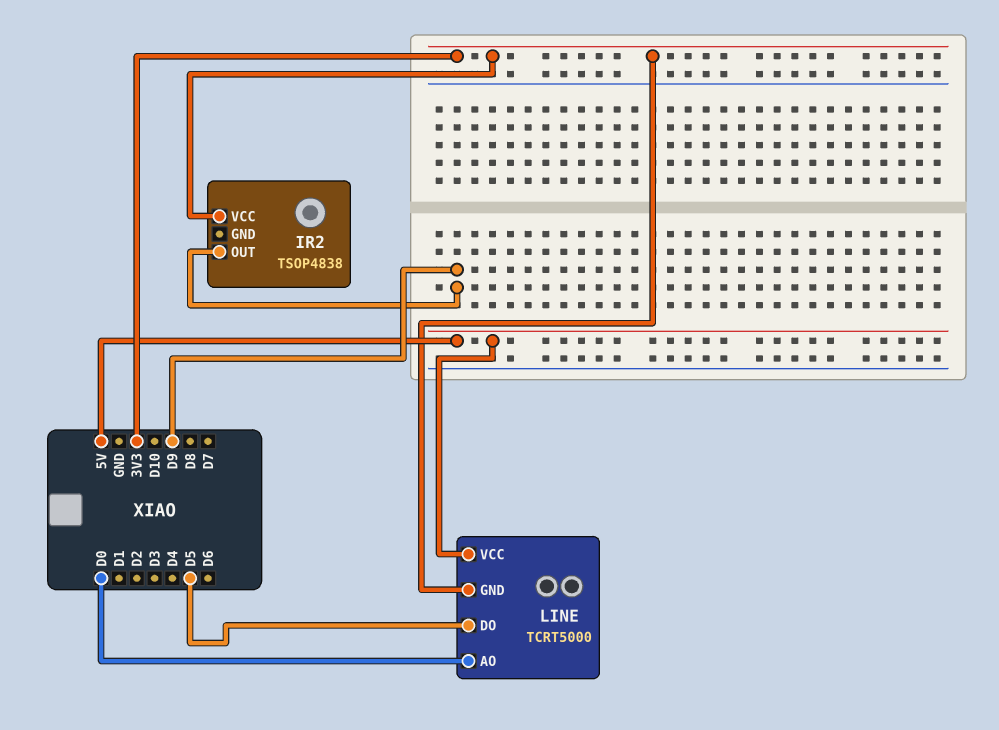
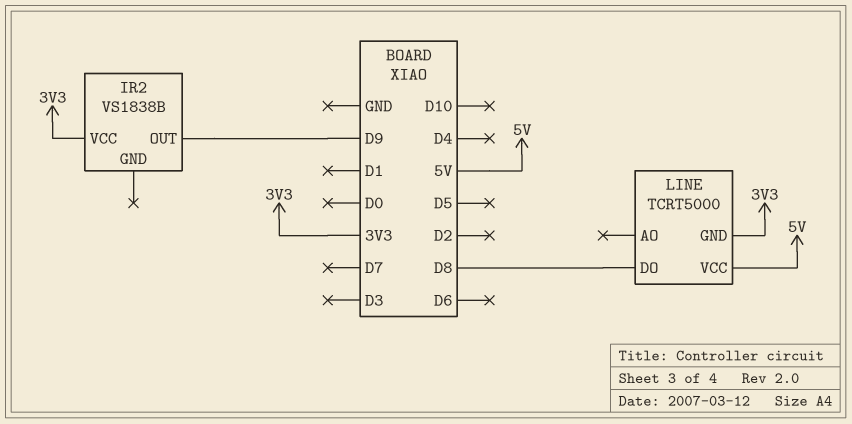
IR2: TSOP4838 -> VS1838B
LINE pin AO: D0 -> none
LINE pin DO: D5 -> D8

